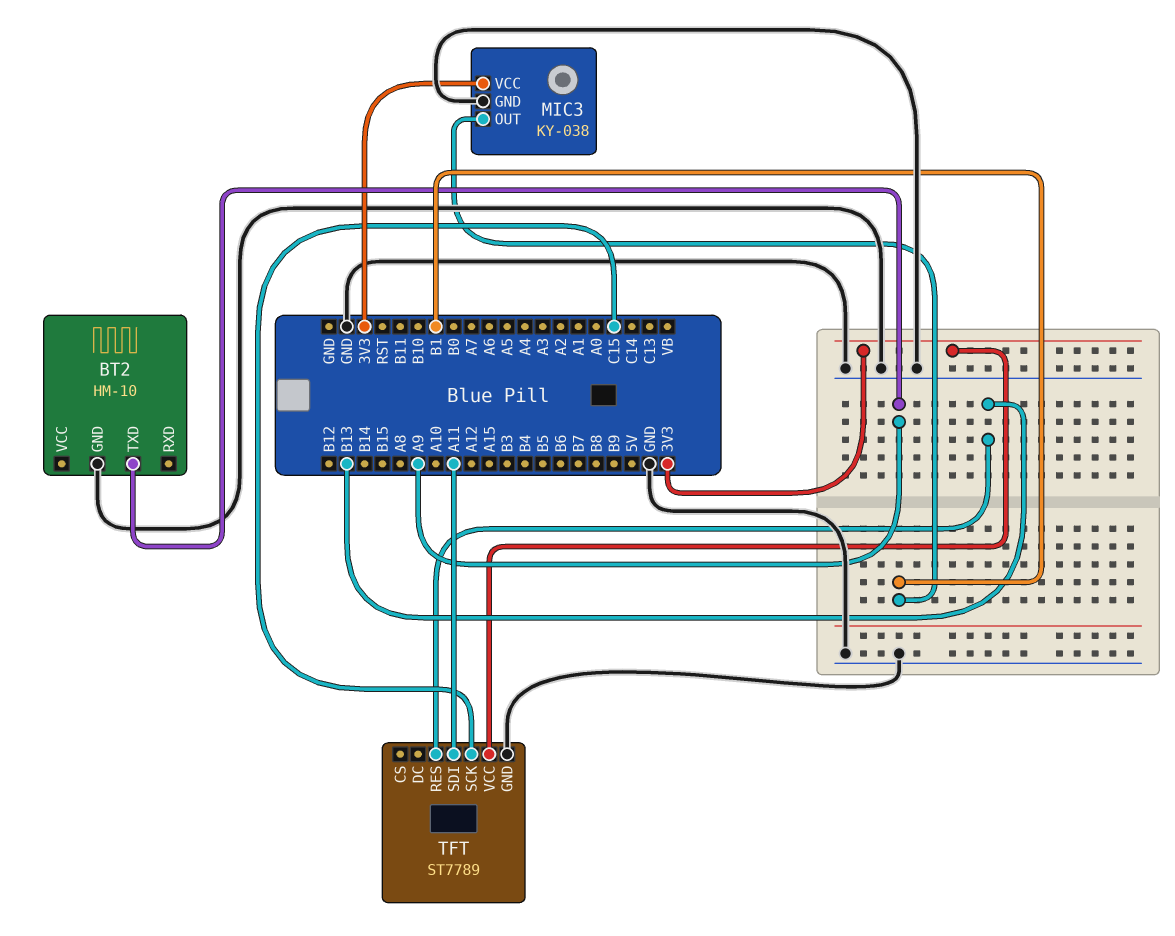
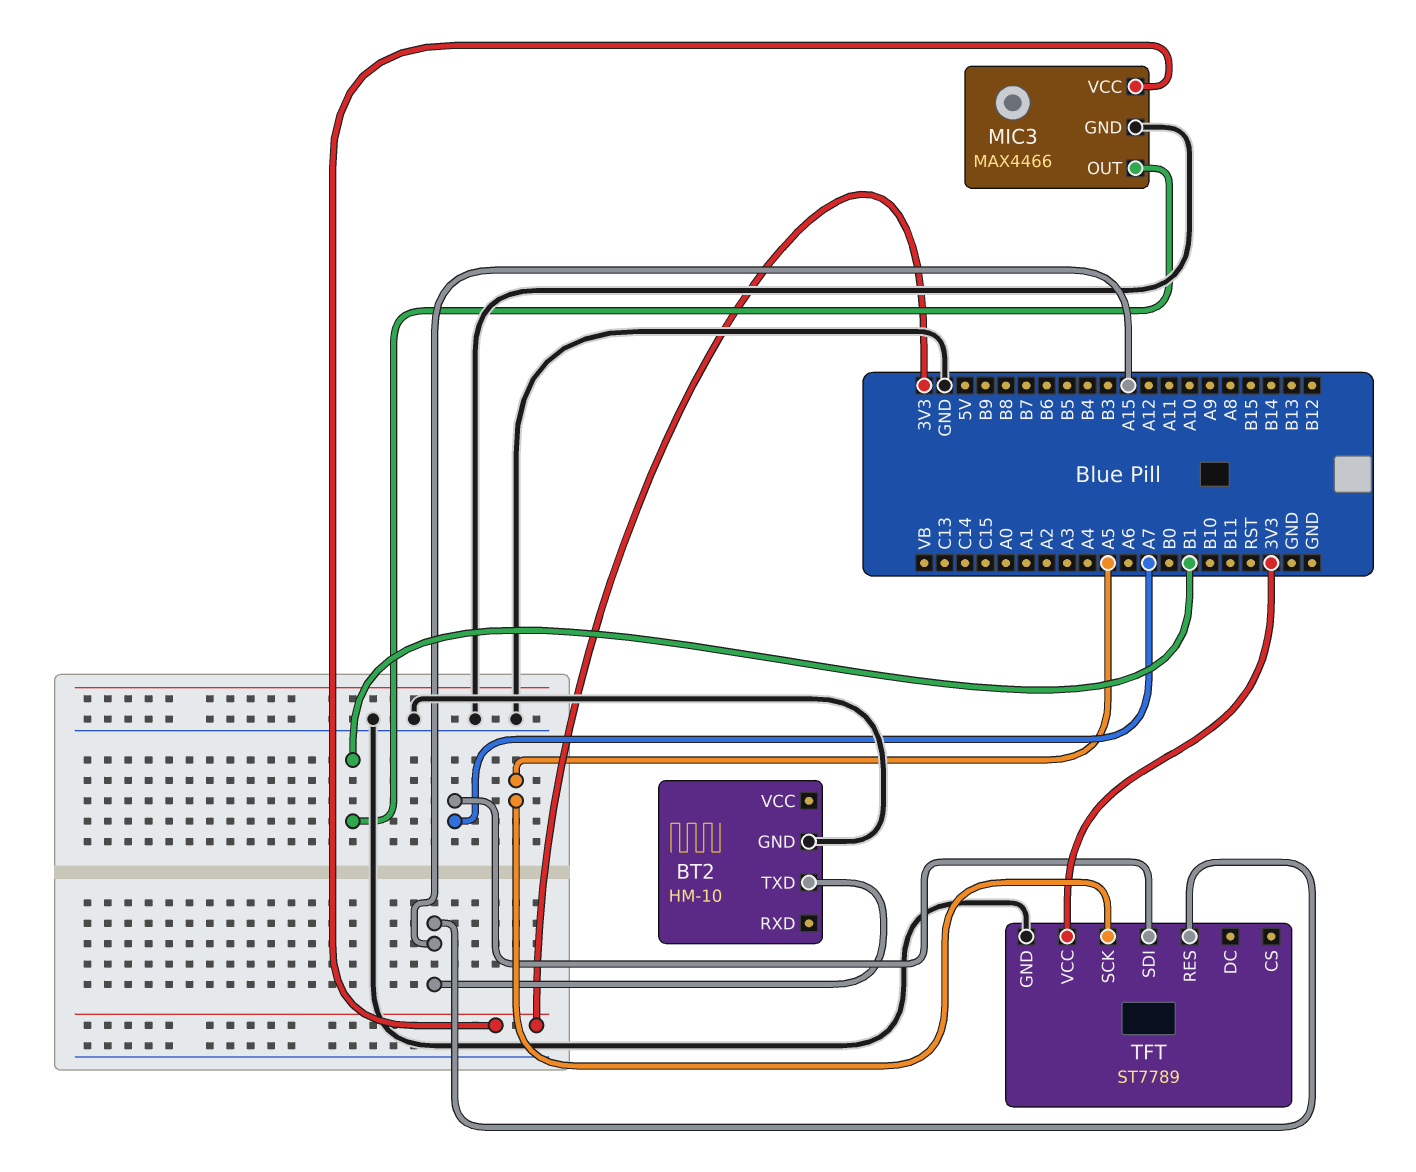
BT2 pin TXD: A9 -> A15
MIC3: KY-038 -> MAX4466
TFT pin RES: B13 -> A15
TFT pin SCK: C15 -> A5
TFT pin SDI: A11 -> A7

